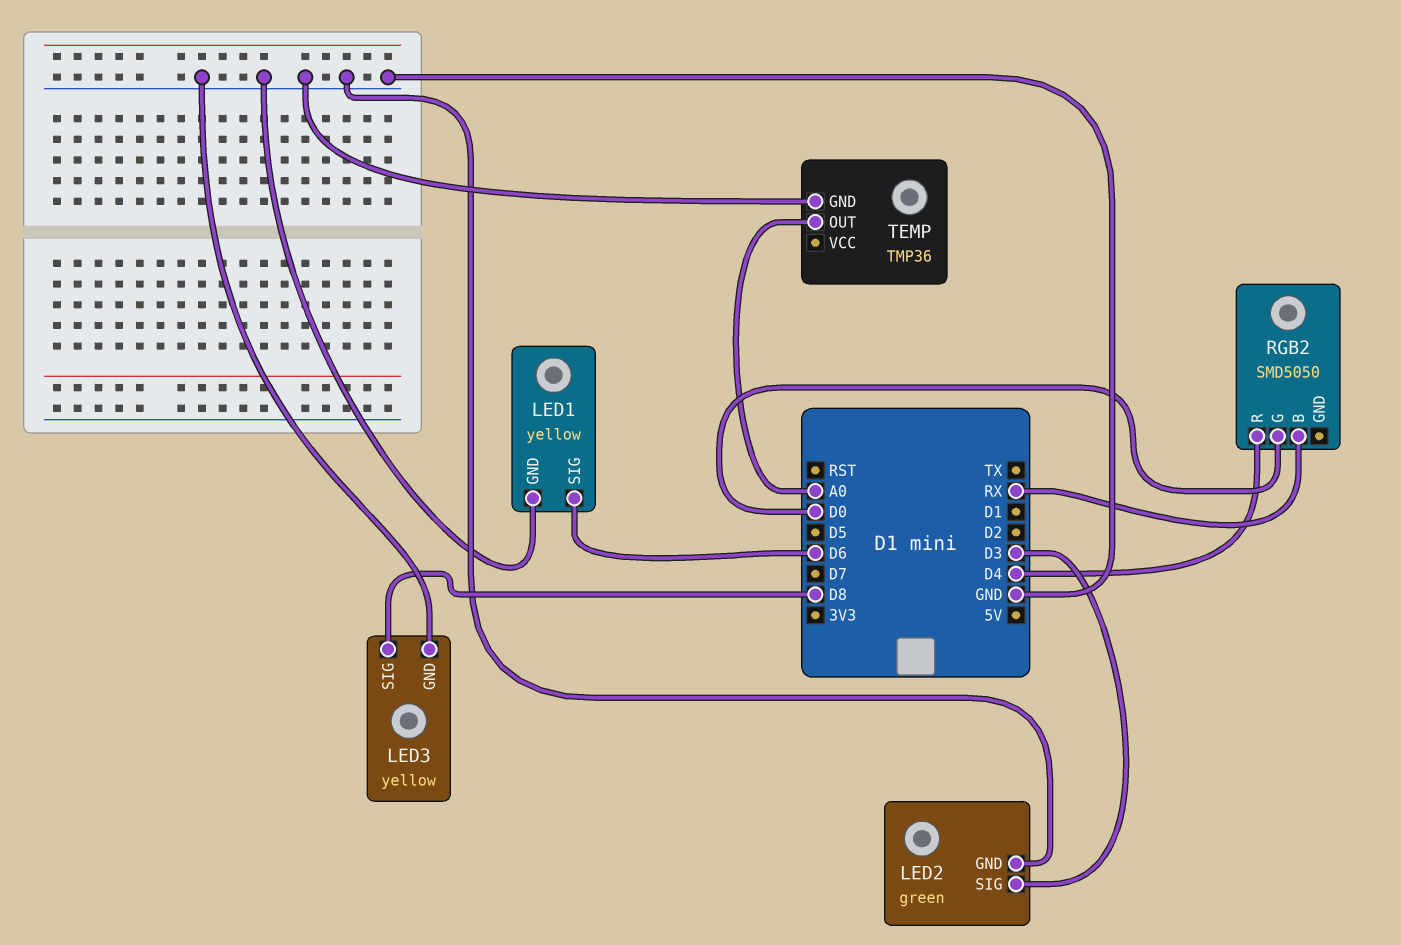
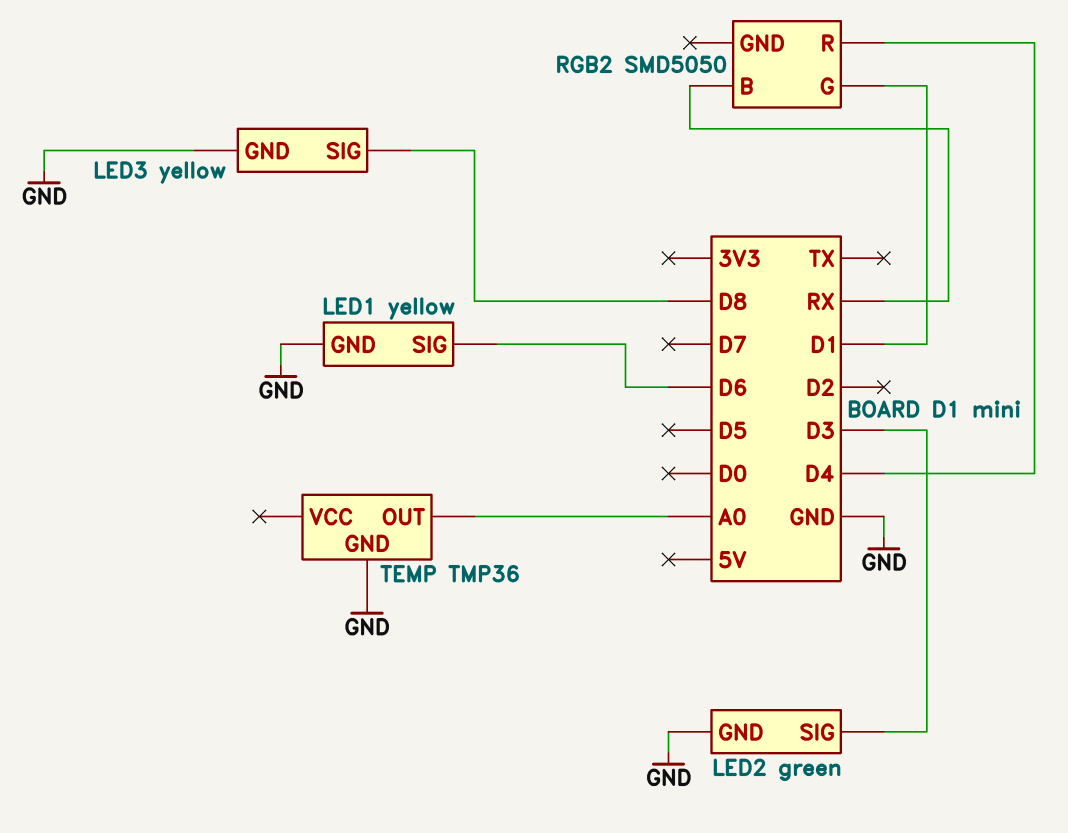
RGB2 pin G: D0 -> D1

